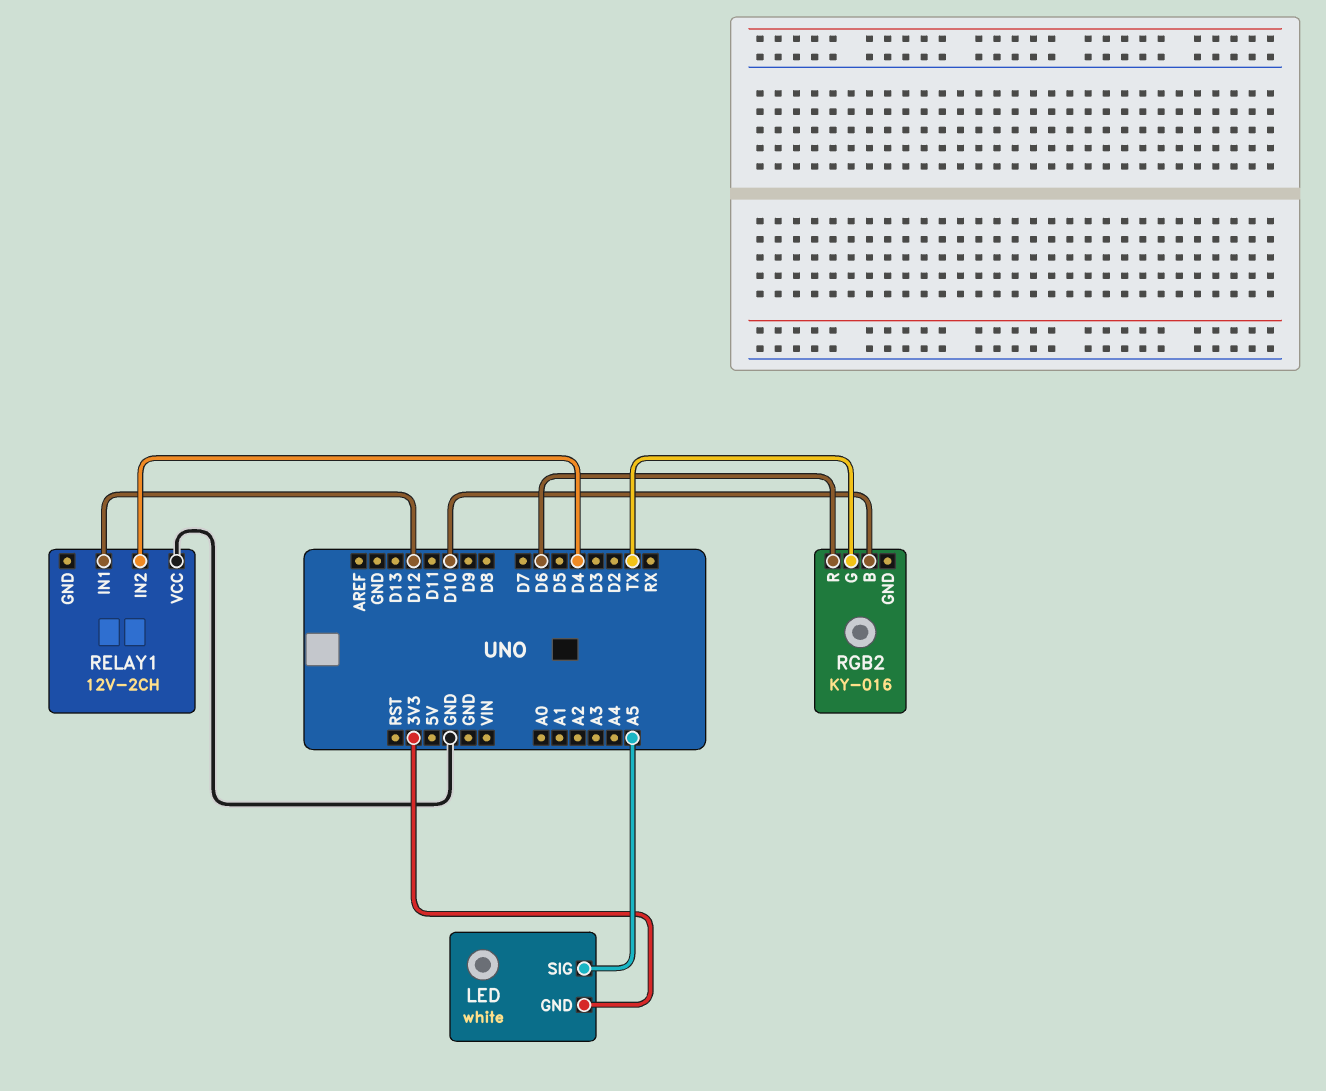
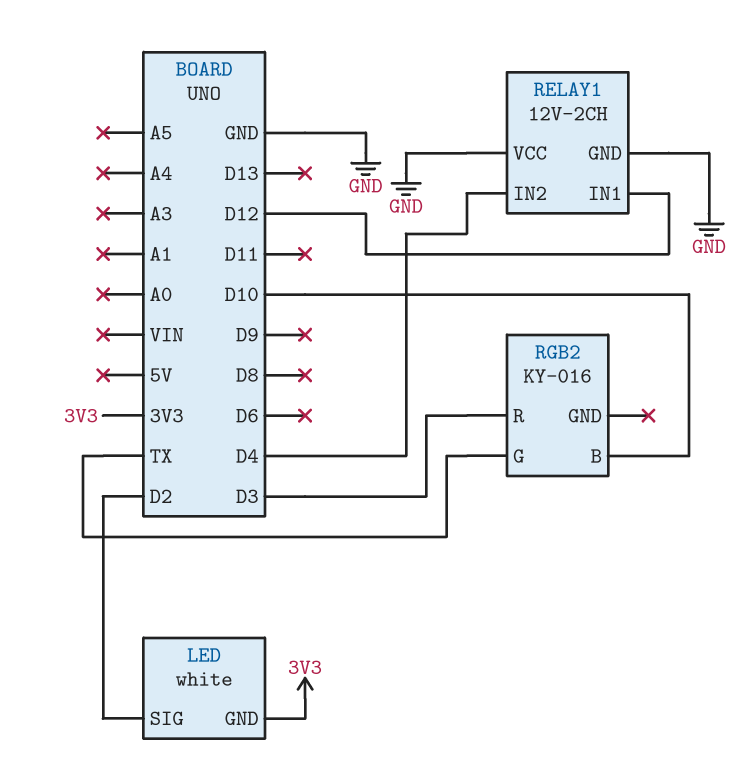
LED pin SIG: A5 -> D2
RELAY1 pin GND: none -> GND
RGB2 pin R: D6 -> D3

